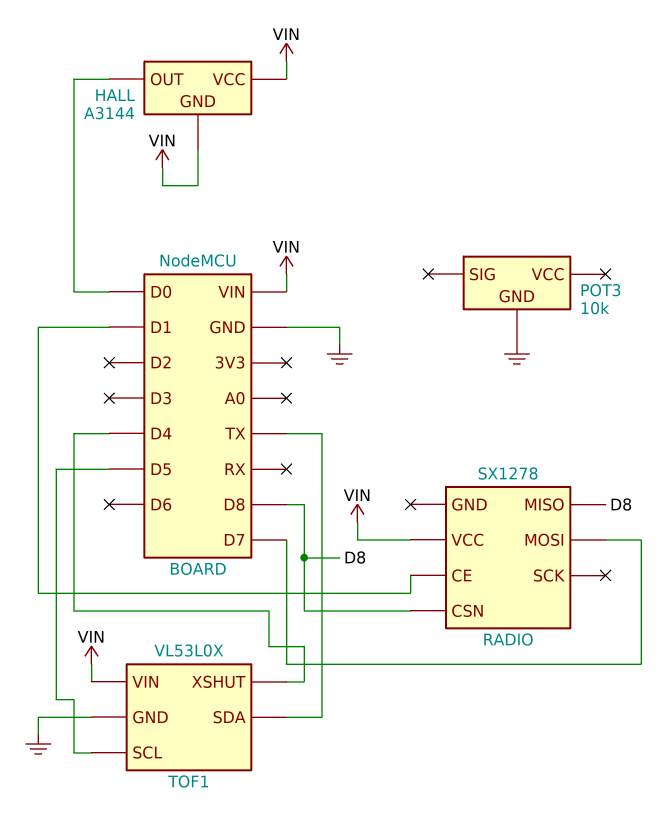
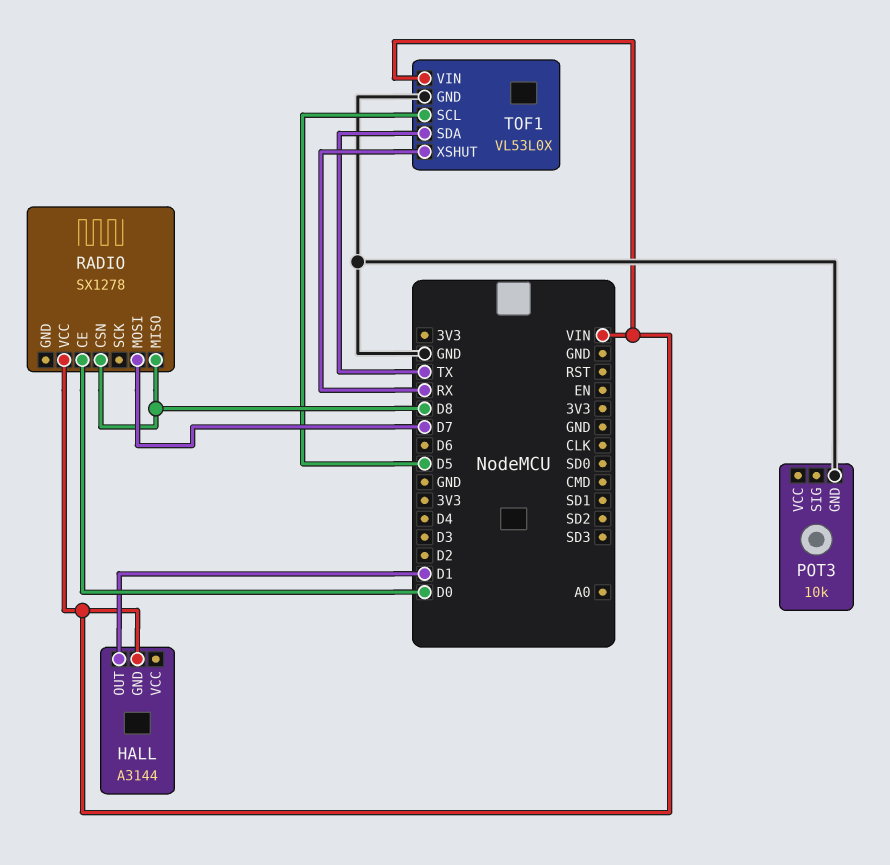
HALL pin OUT: D0 -> D1
HALL pin VCC: VIN -> none
RADIO pin CE: D1 -> D0
TOF1 pin XSHUT: D4 -> RX

